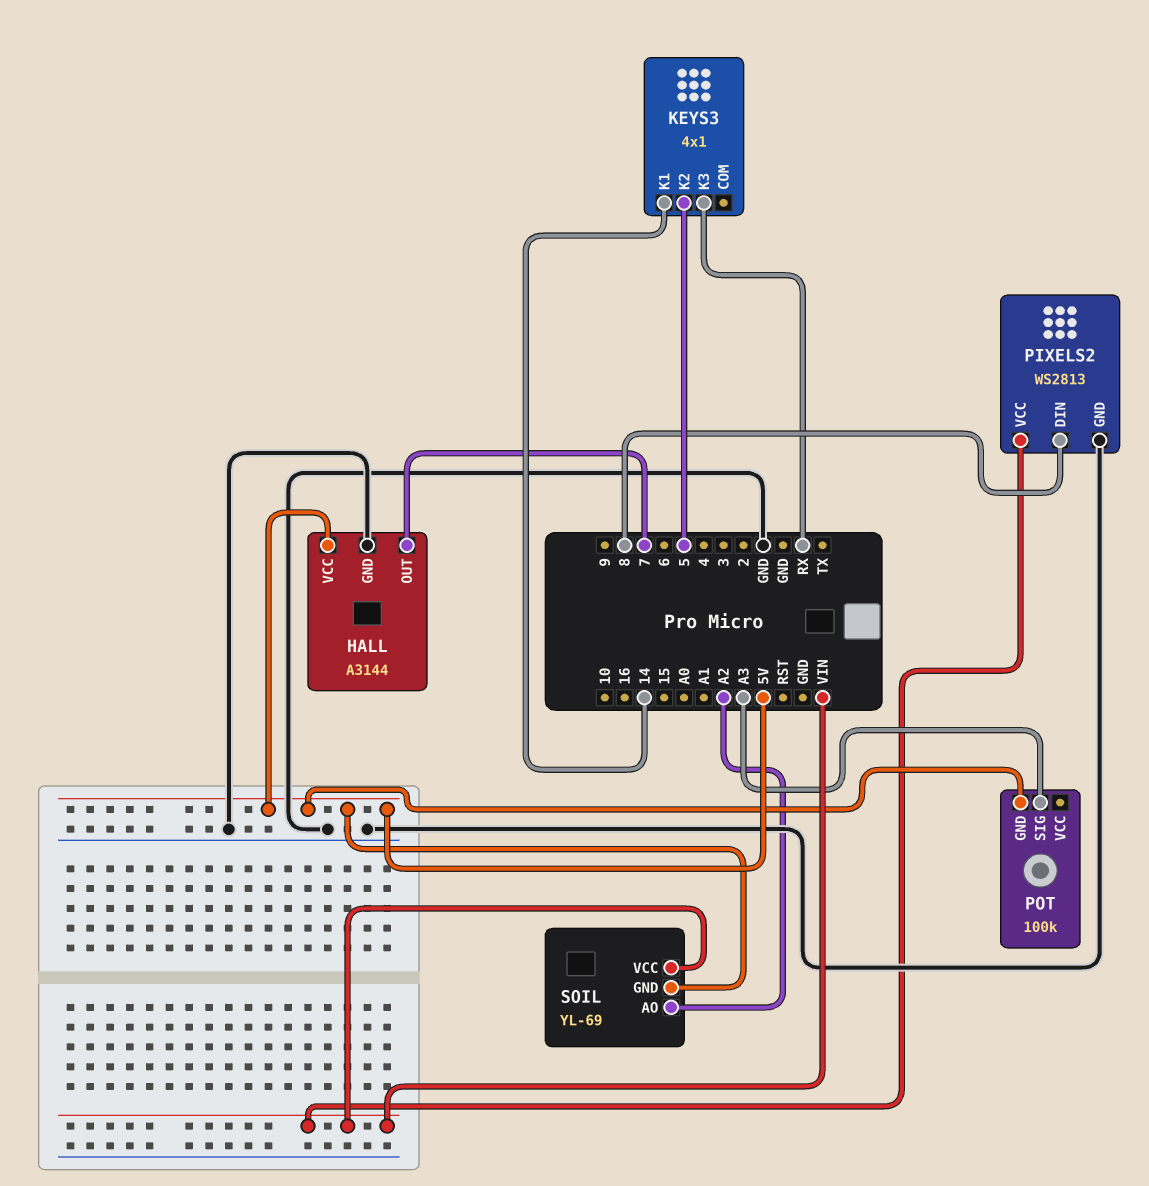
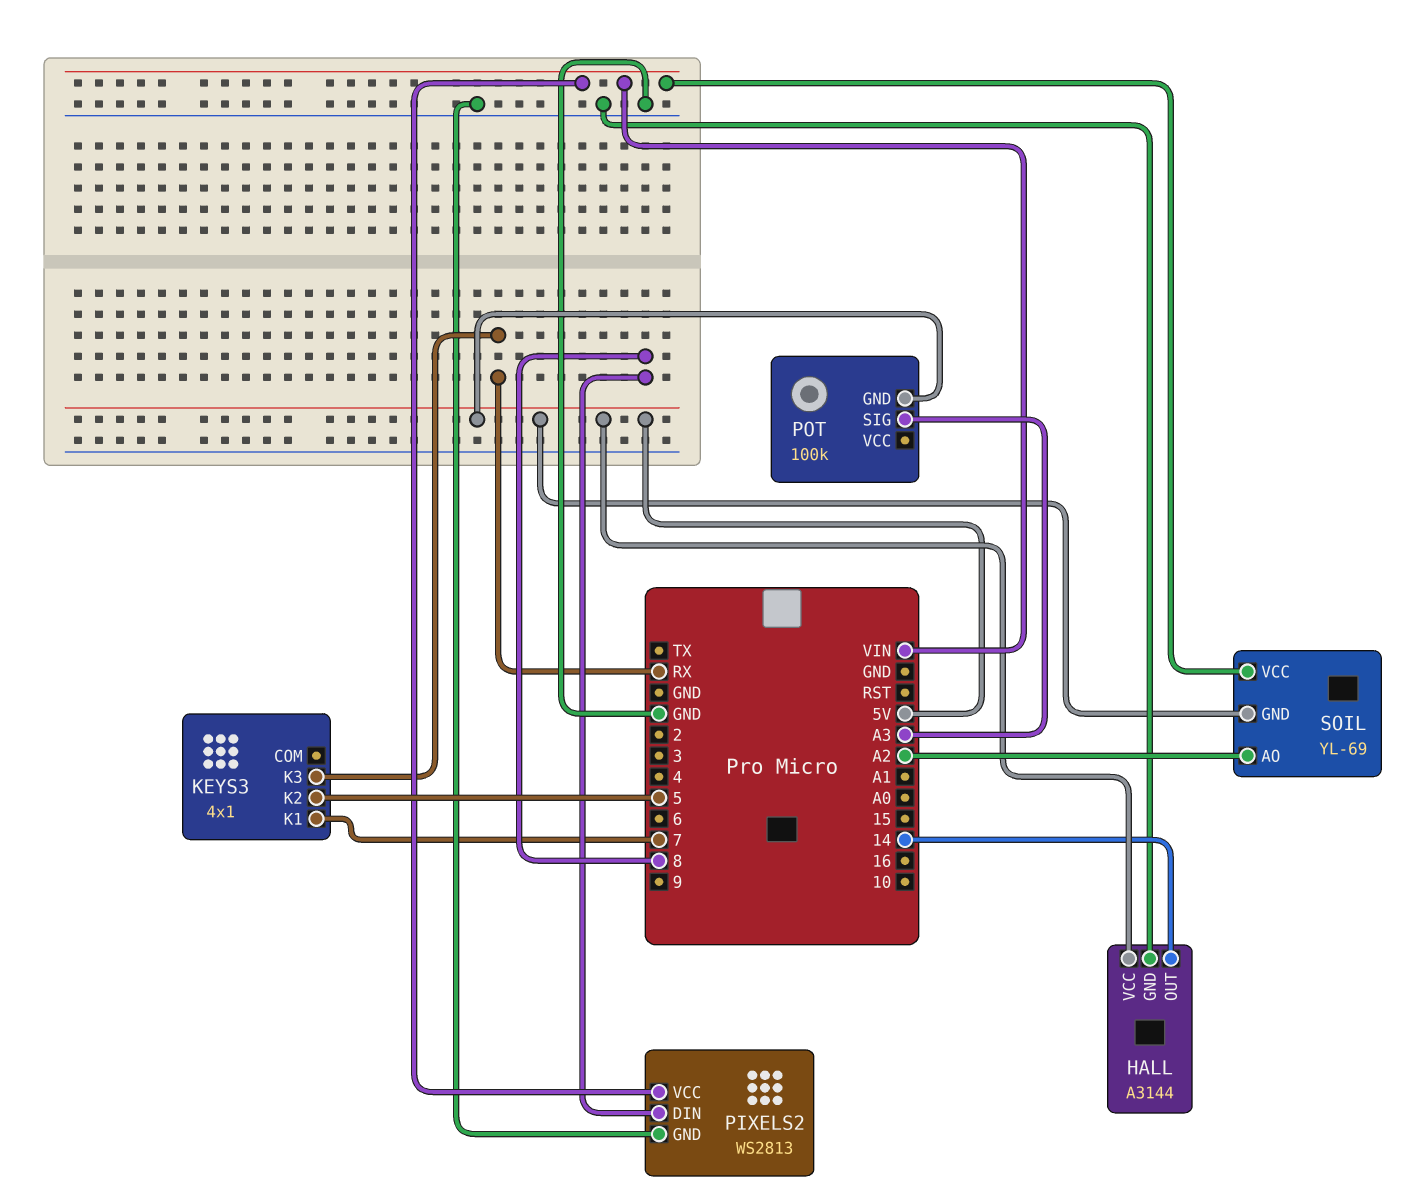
HALL pin OUT: 7 -> 14
KEYS3 pin K1: 14 -> 7

